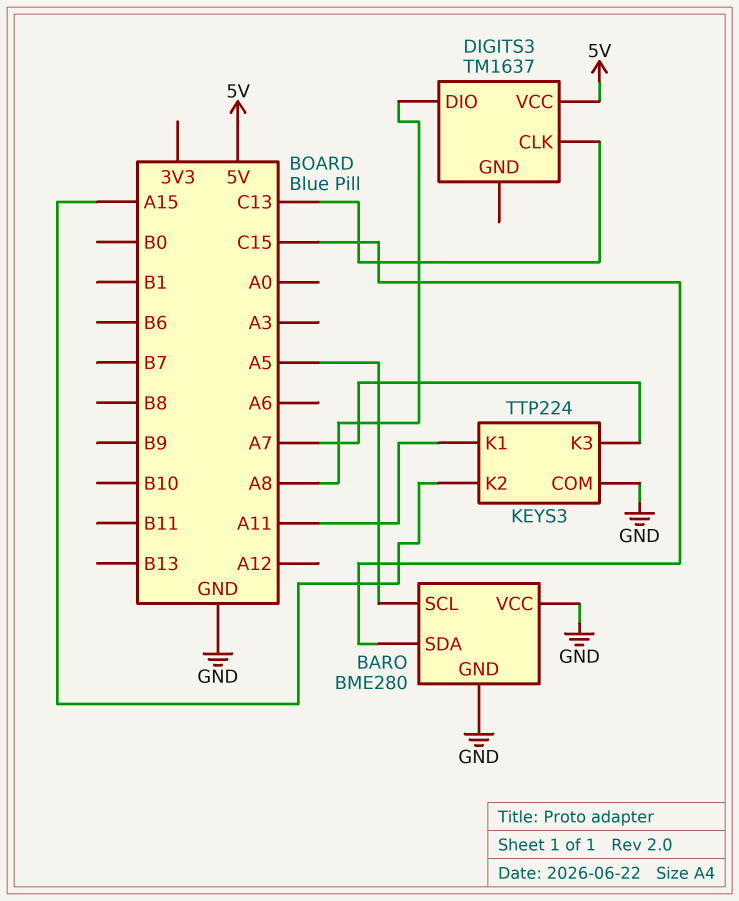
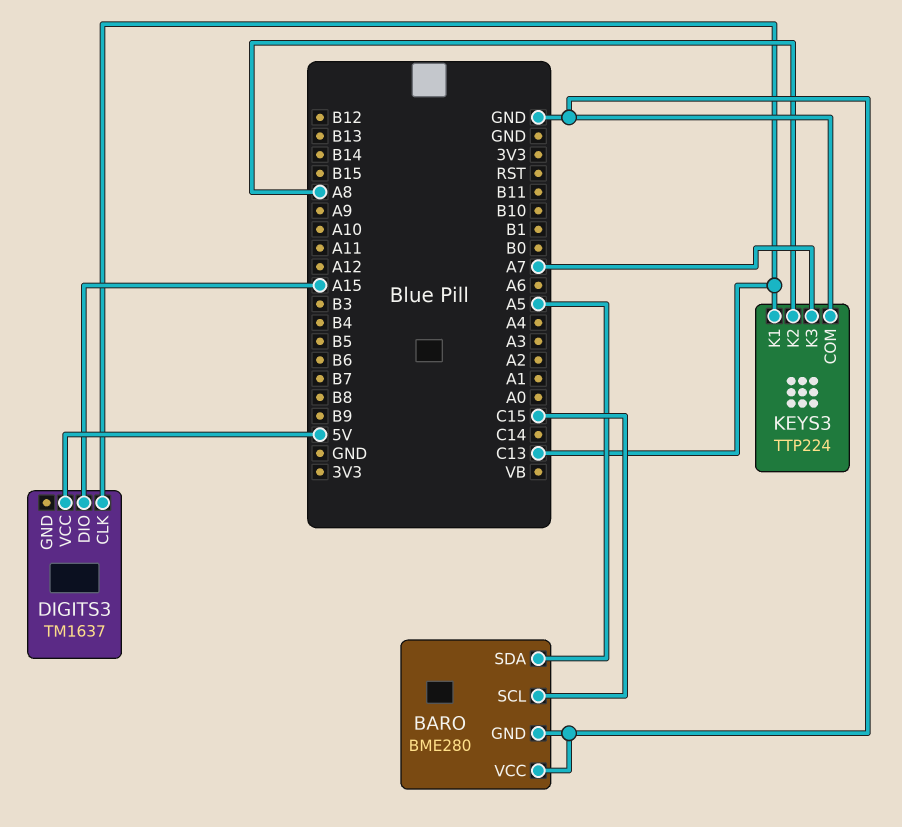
BARO pin SCL: A5 -> C15
BARO pin SDA: C15 -> A5
DIGITS3 pin DIO: A8 -> A15
KEYS3 pin K1: A11 -> C13
KEYS3 pin K2: A15 -> A8

